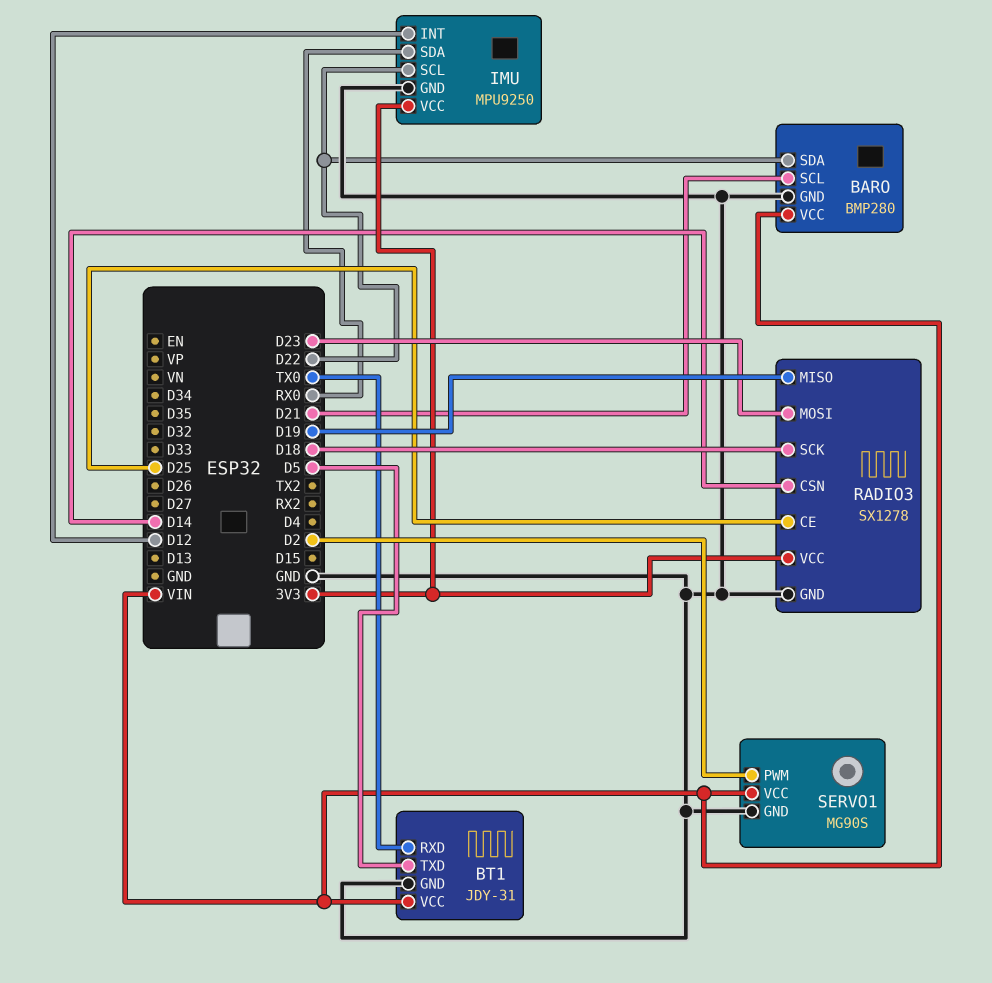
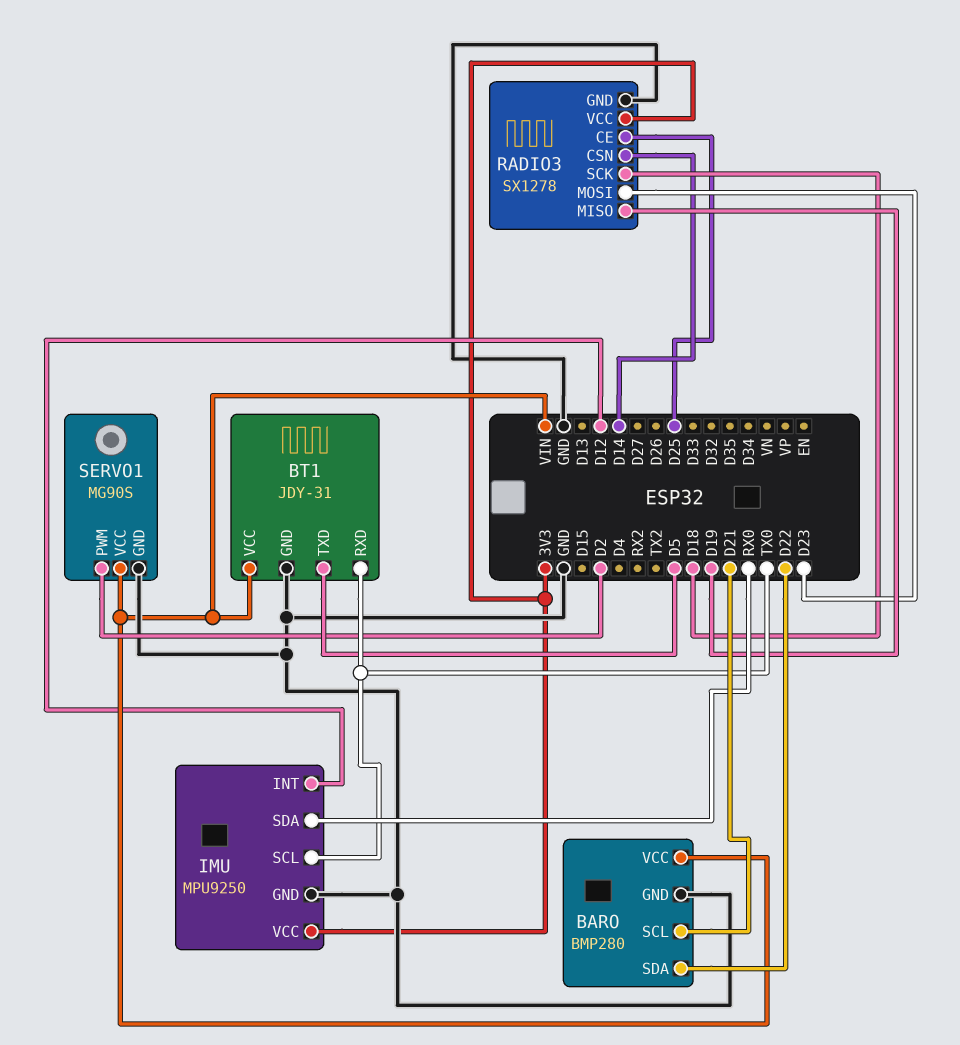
IMU pin SCL: D22 -> TX0

